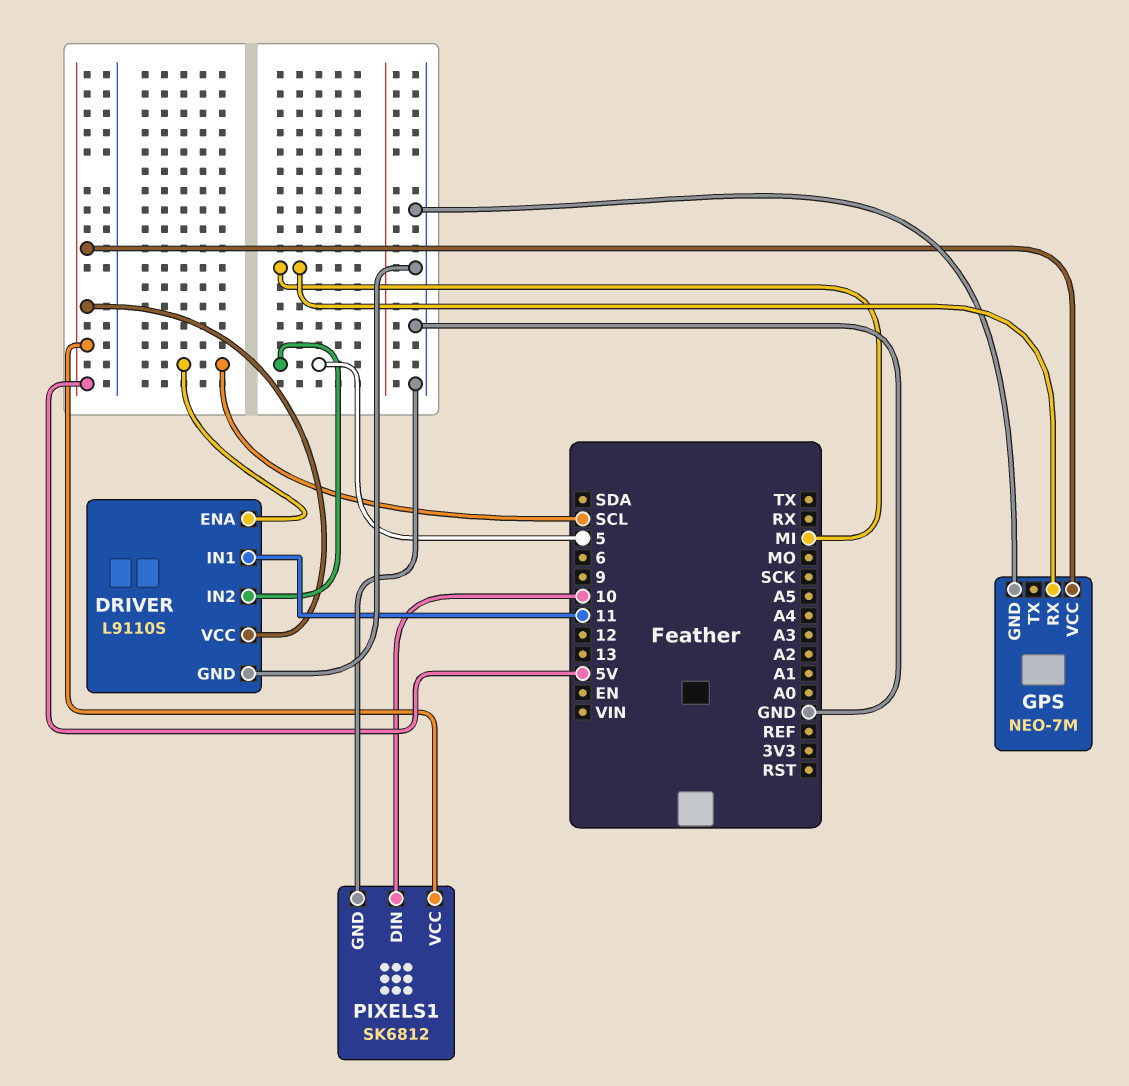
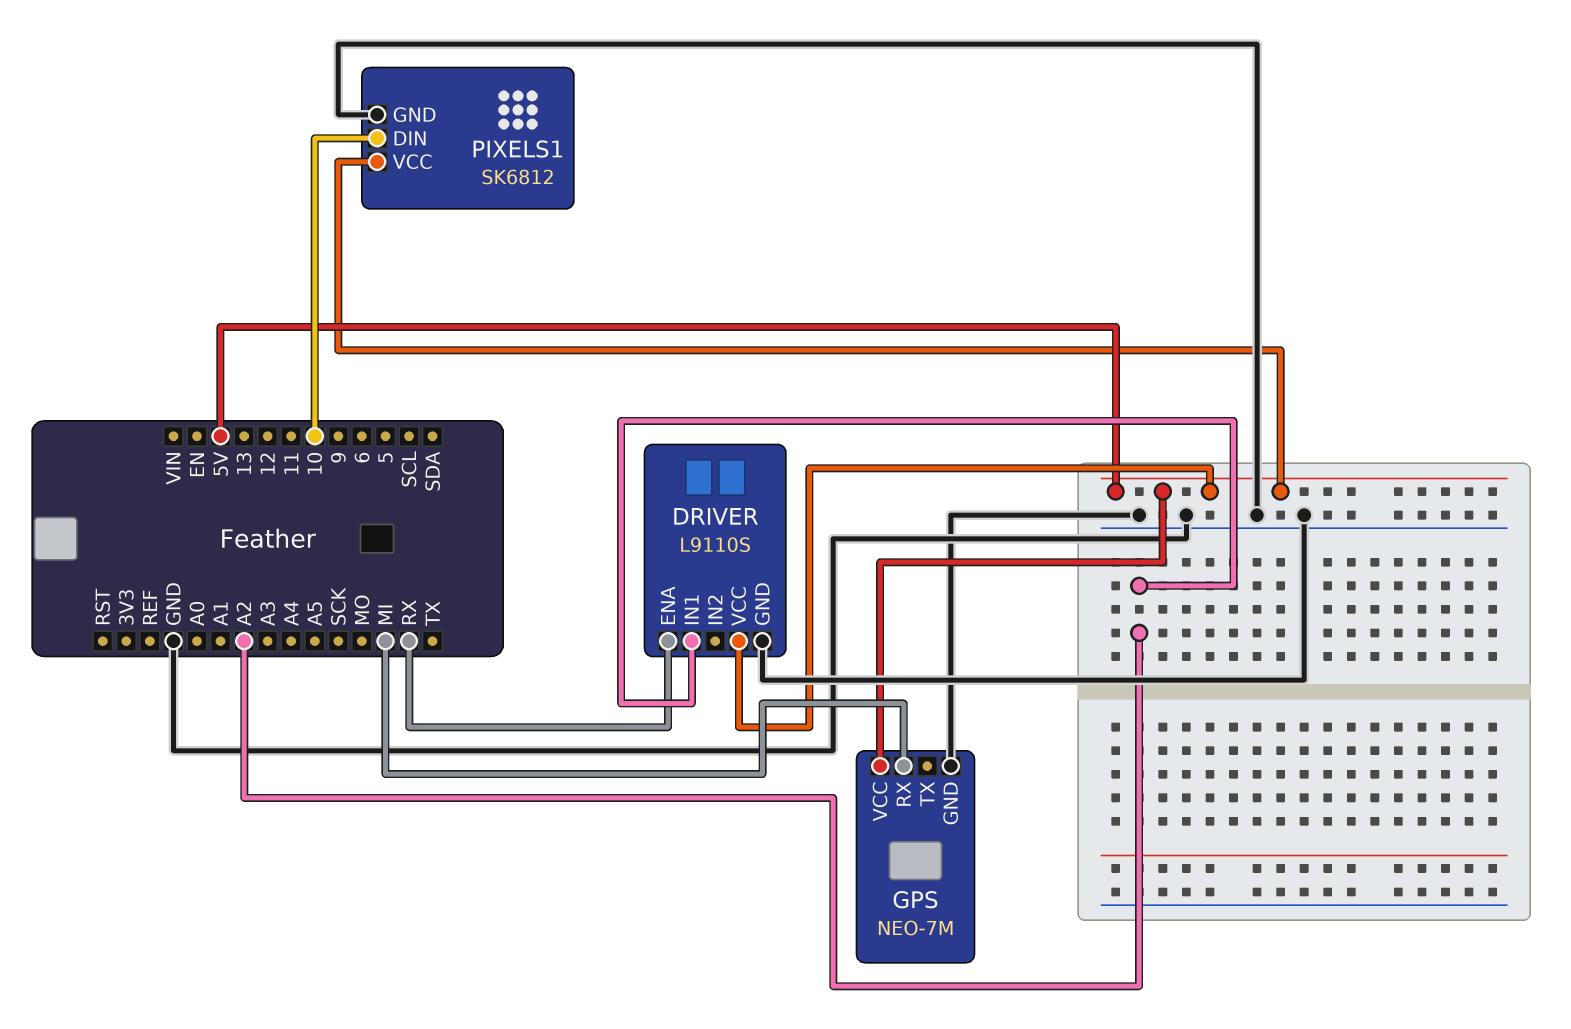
DRIVER pin ENA: SCL -> RX
DRIVER pin IN1: 11 -> A2
DRIVER pin IN2: 5 -> none

